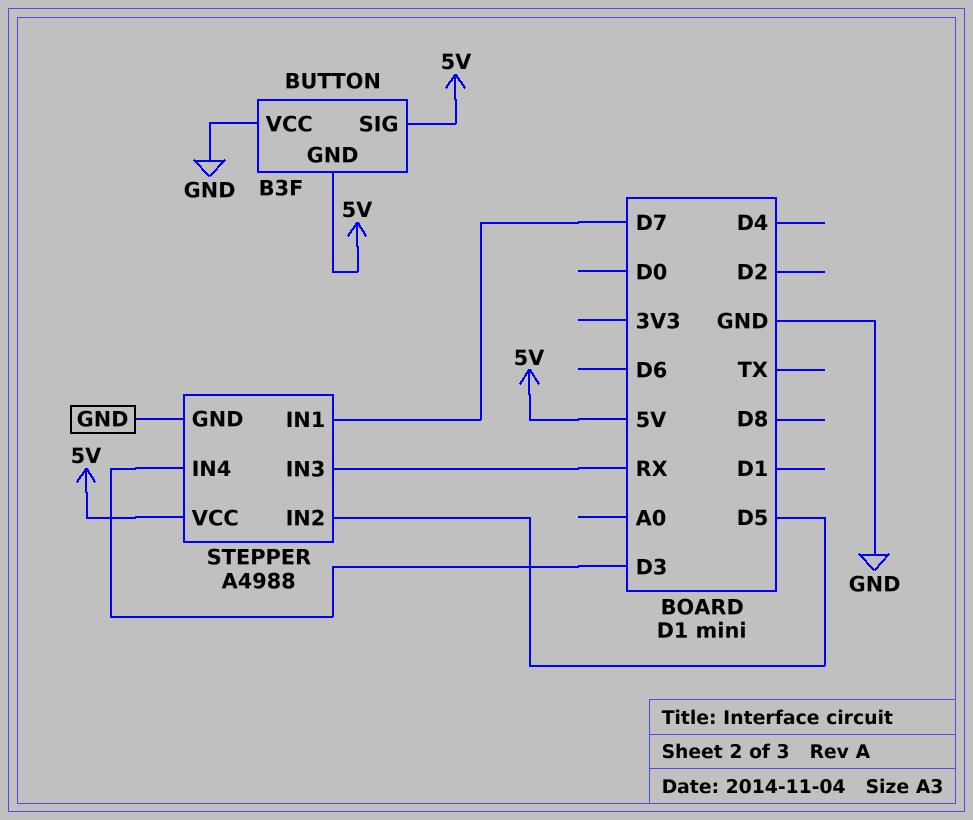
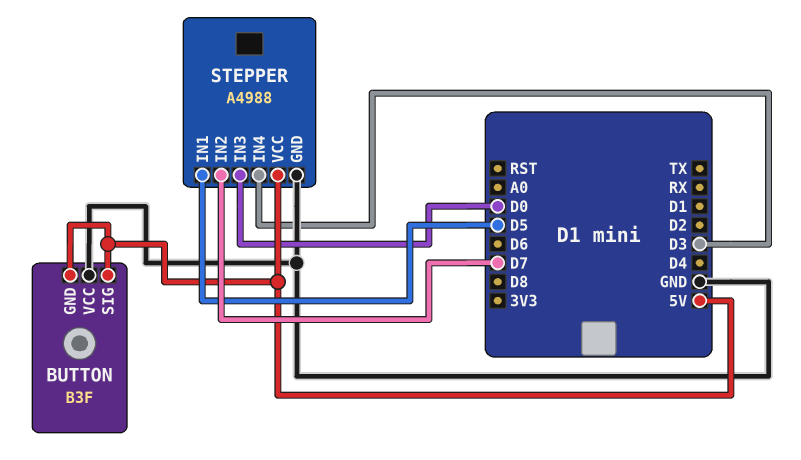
STEPPER pin IN1: D7 -> D5
STEPPER pin IN2: D5 -> D7
STEPPER pin IN3: RX -> D0

